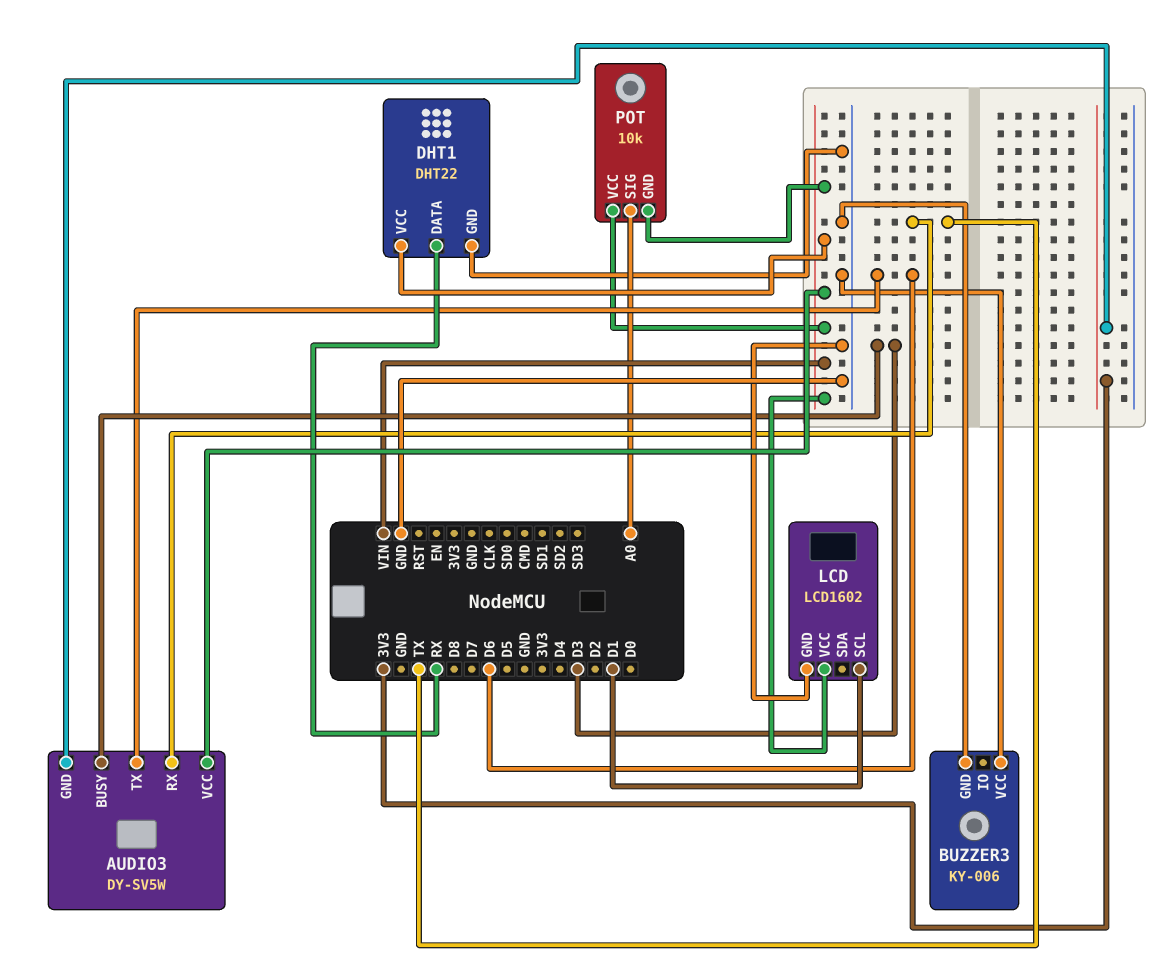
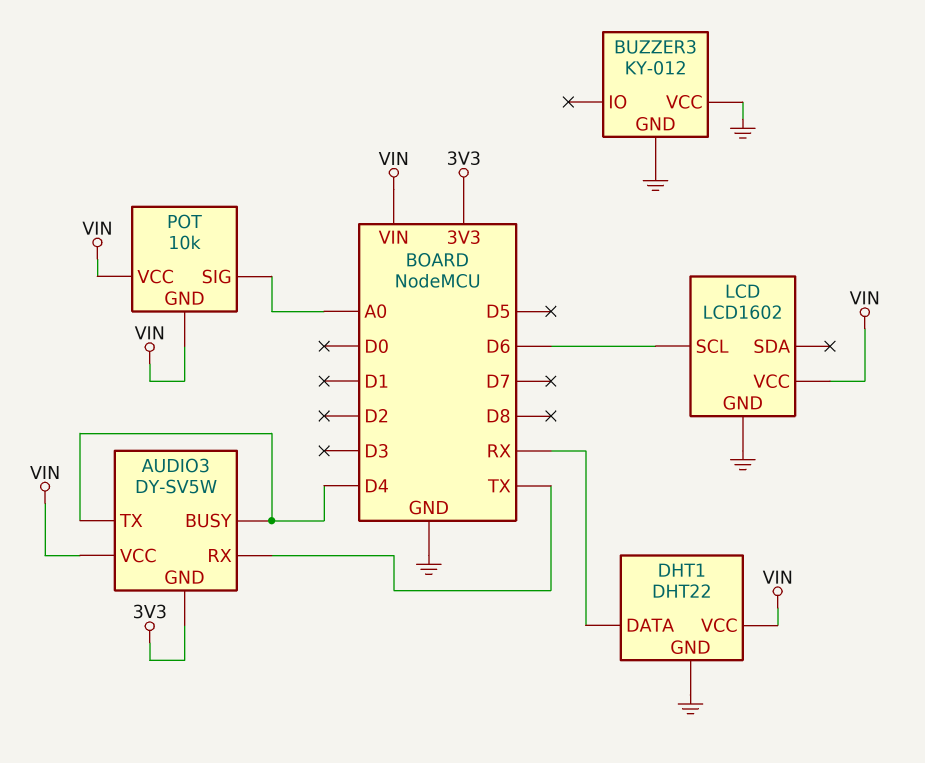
AUDIO3 pin BUSY: D3 -> D4
AUDIO3 pin TX: D6 -> D4
BUZZER3: KY-006 -> KY-012
LCD pin SCL: D1 -> D6

